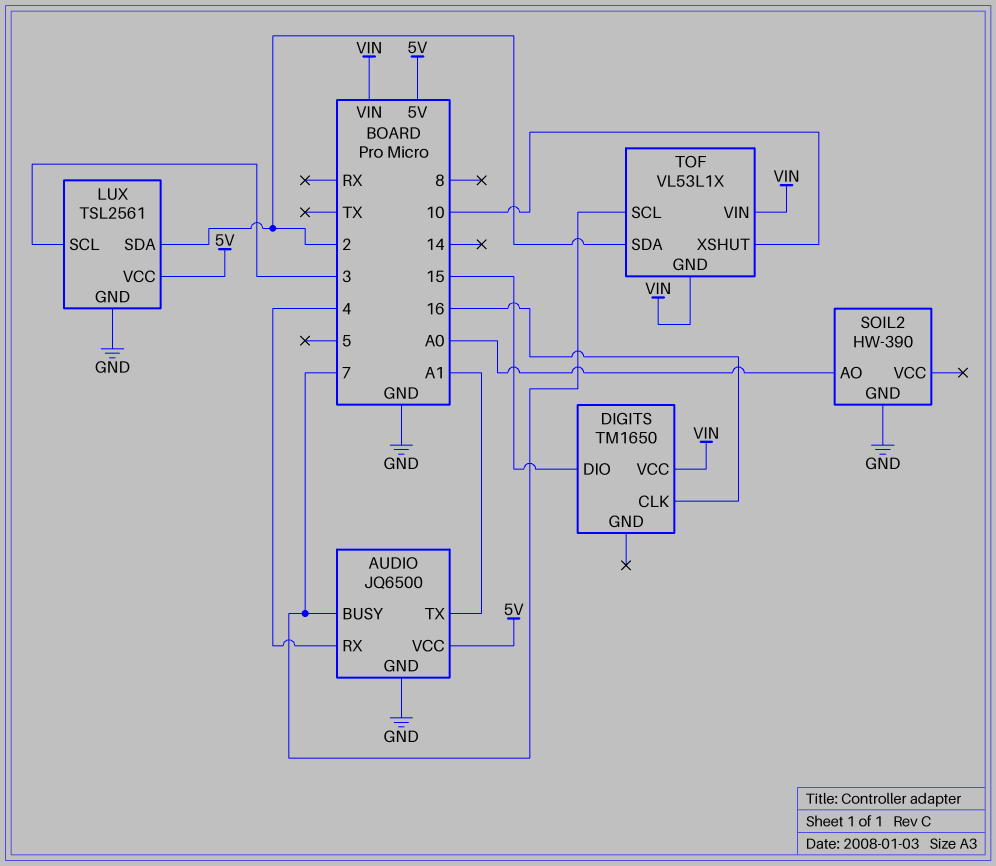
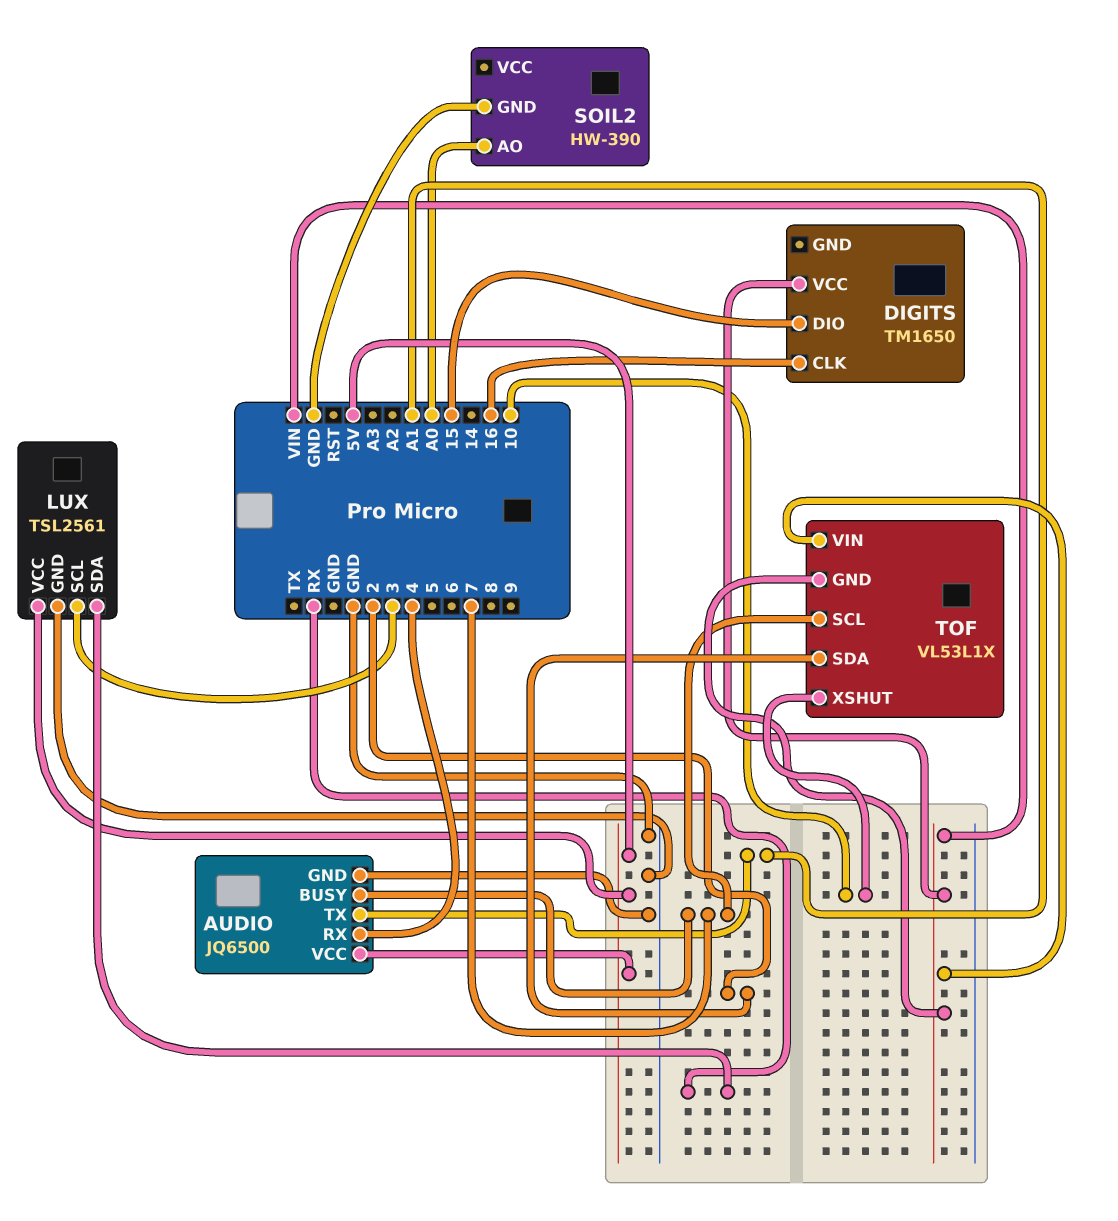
LUX pin SDA: 2 -> RX

